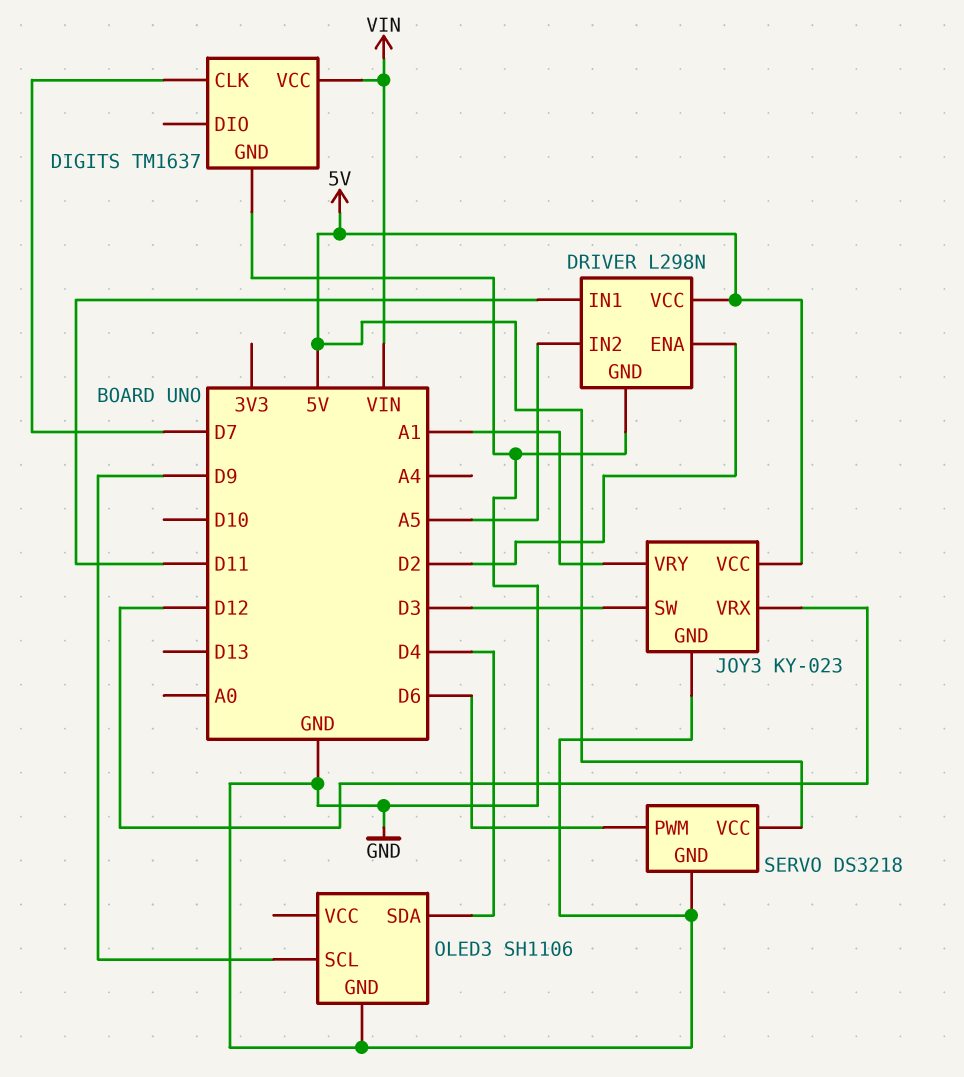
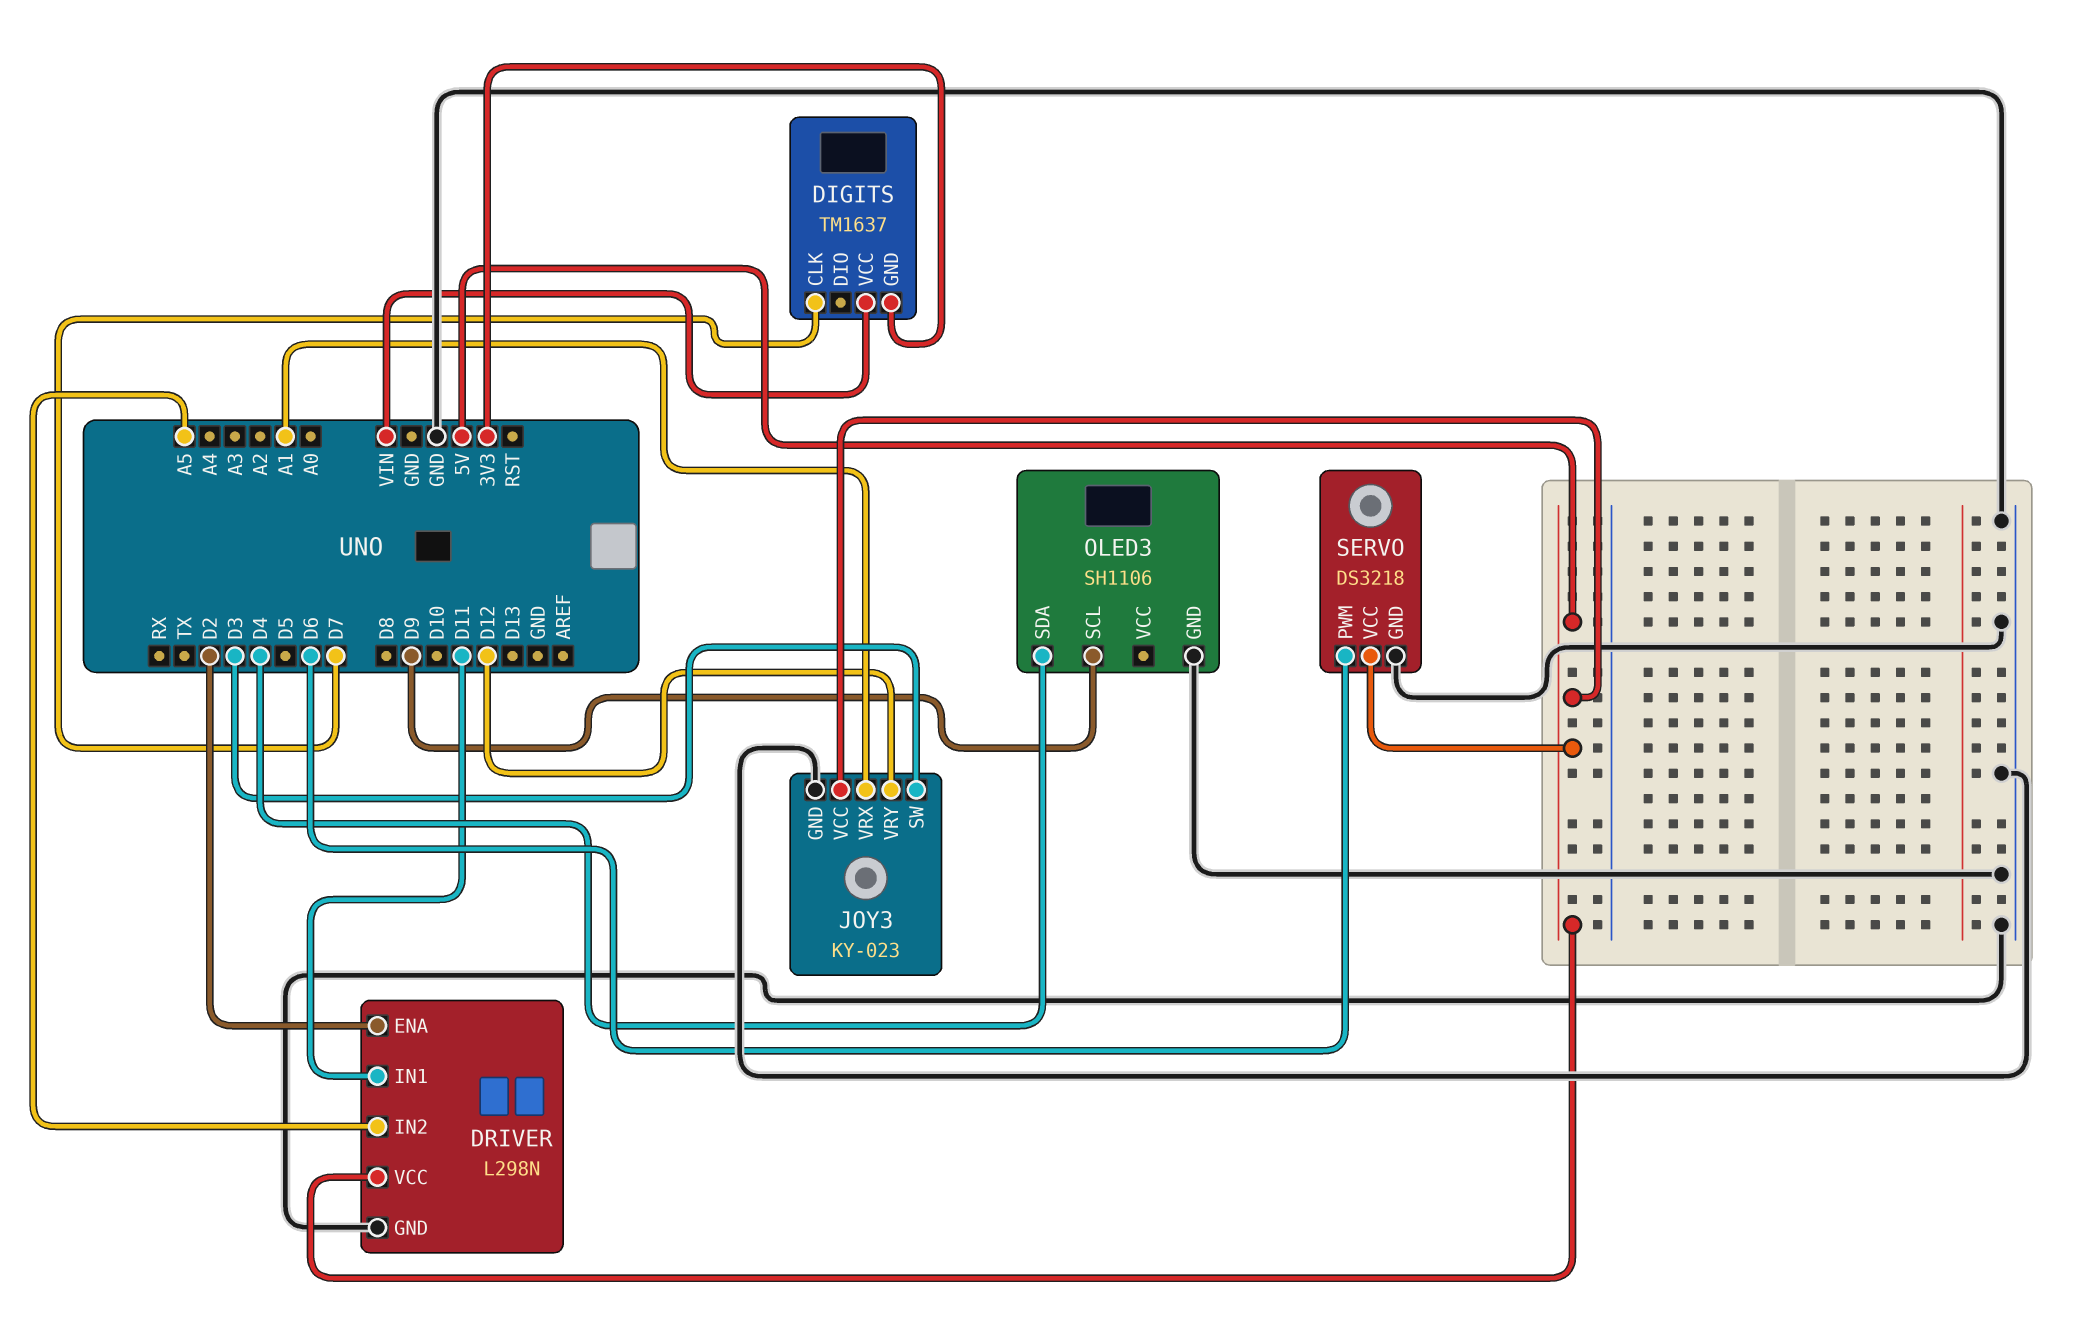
DIGITS pin GND: GND -> 3V3
JOY3 pin VRX: D12 -> A1
JOY3 pin VRY: A1 -> D12

